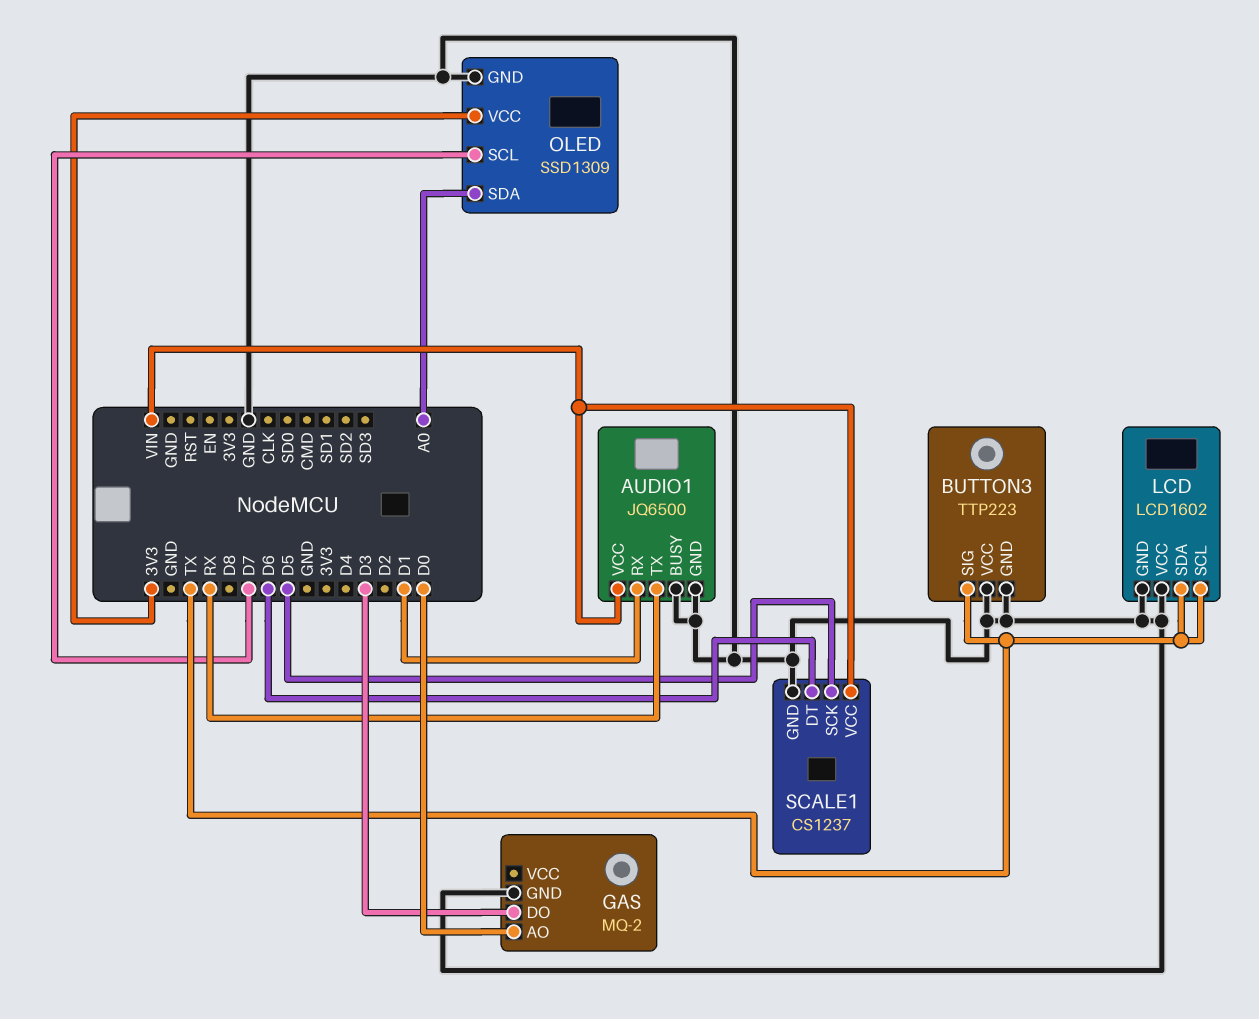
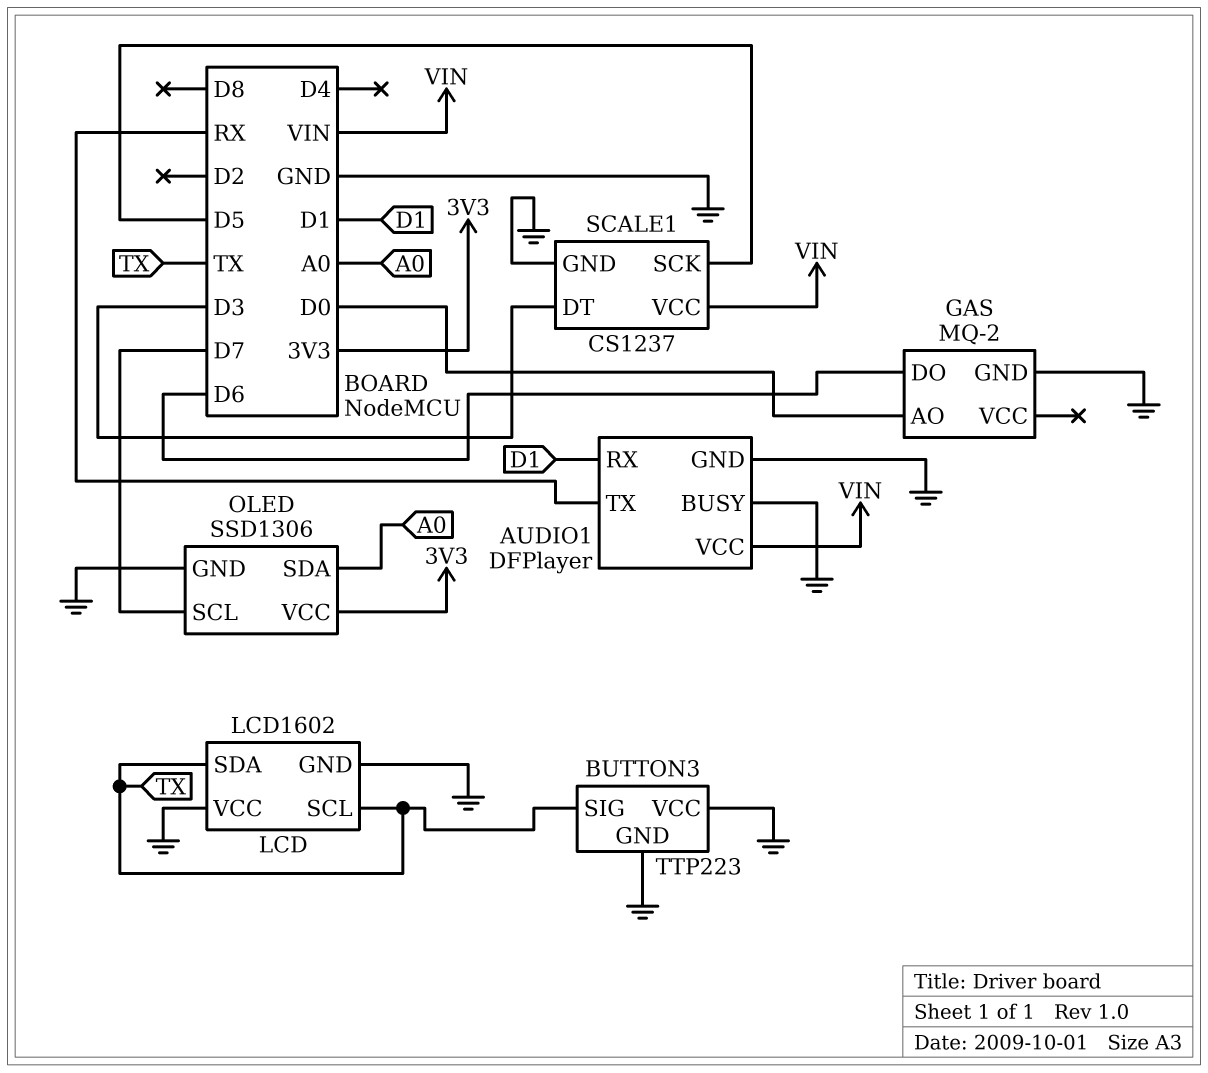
AUDIO1: JQ6500 -> DFPlayer
GAS pin DO: D3 -> D6
OLED: SSD1309 -> SSD1306
SCALE1 pin DT: D6 -> D3

